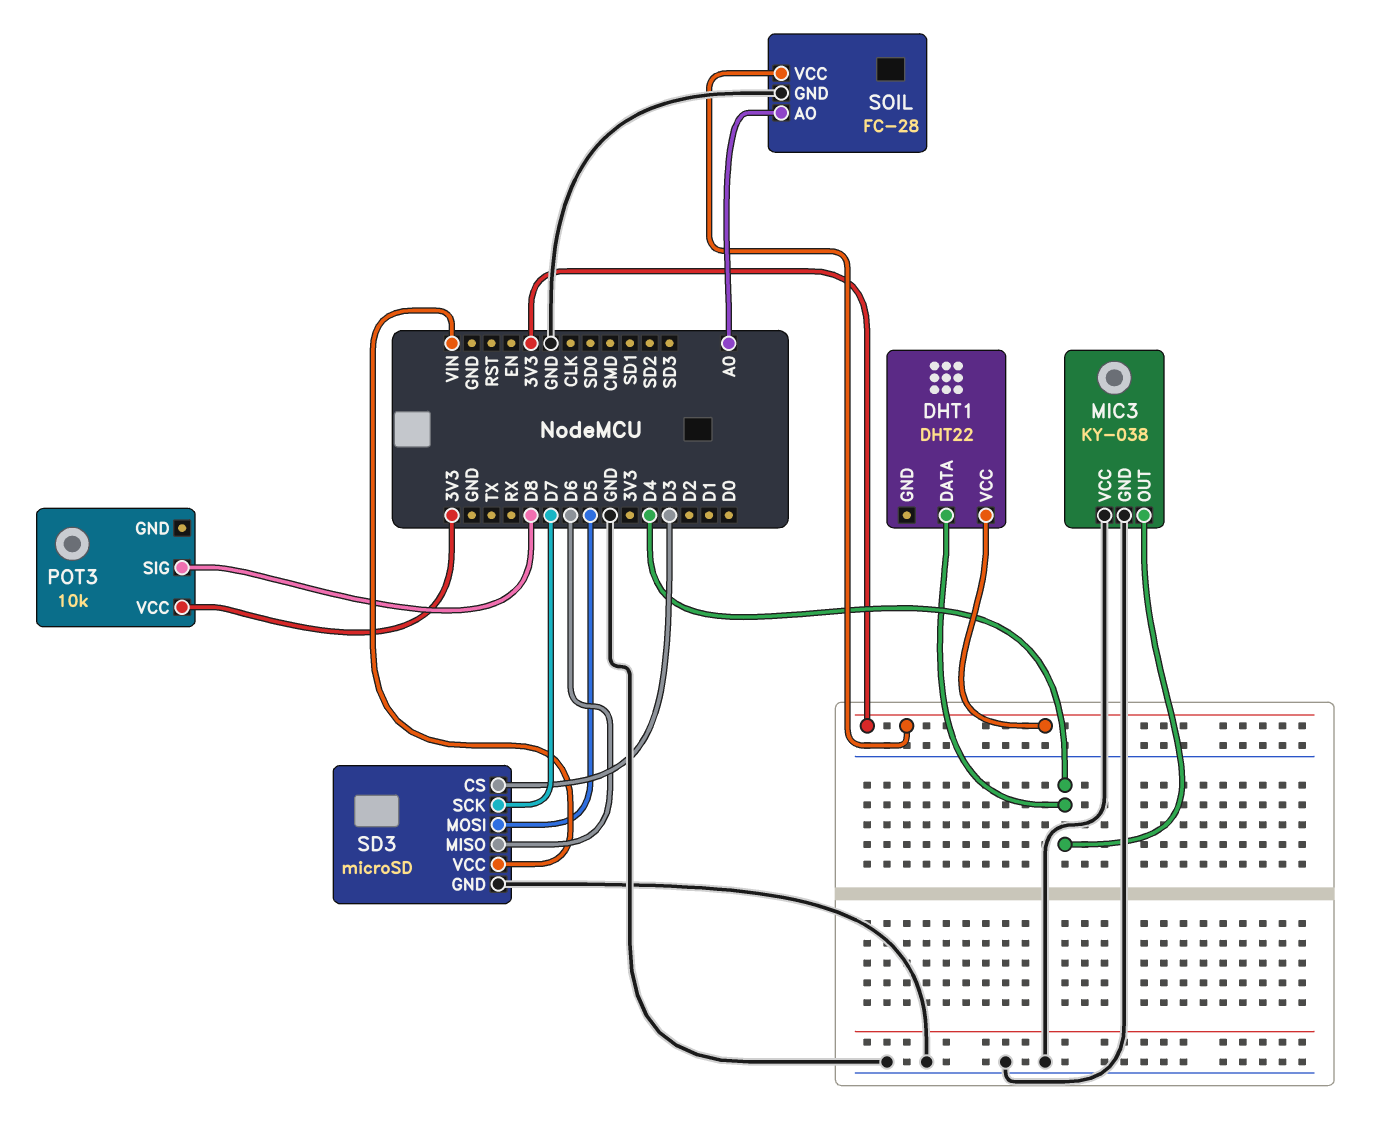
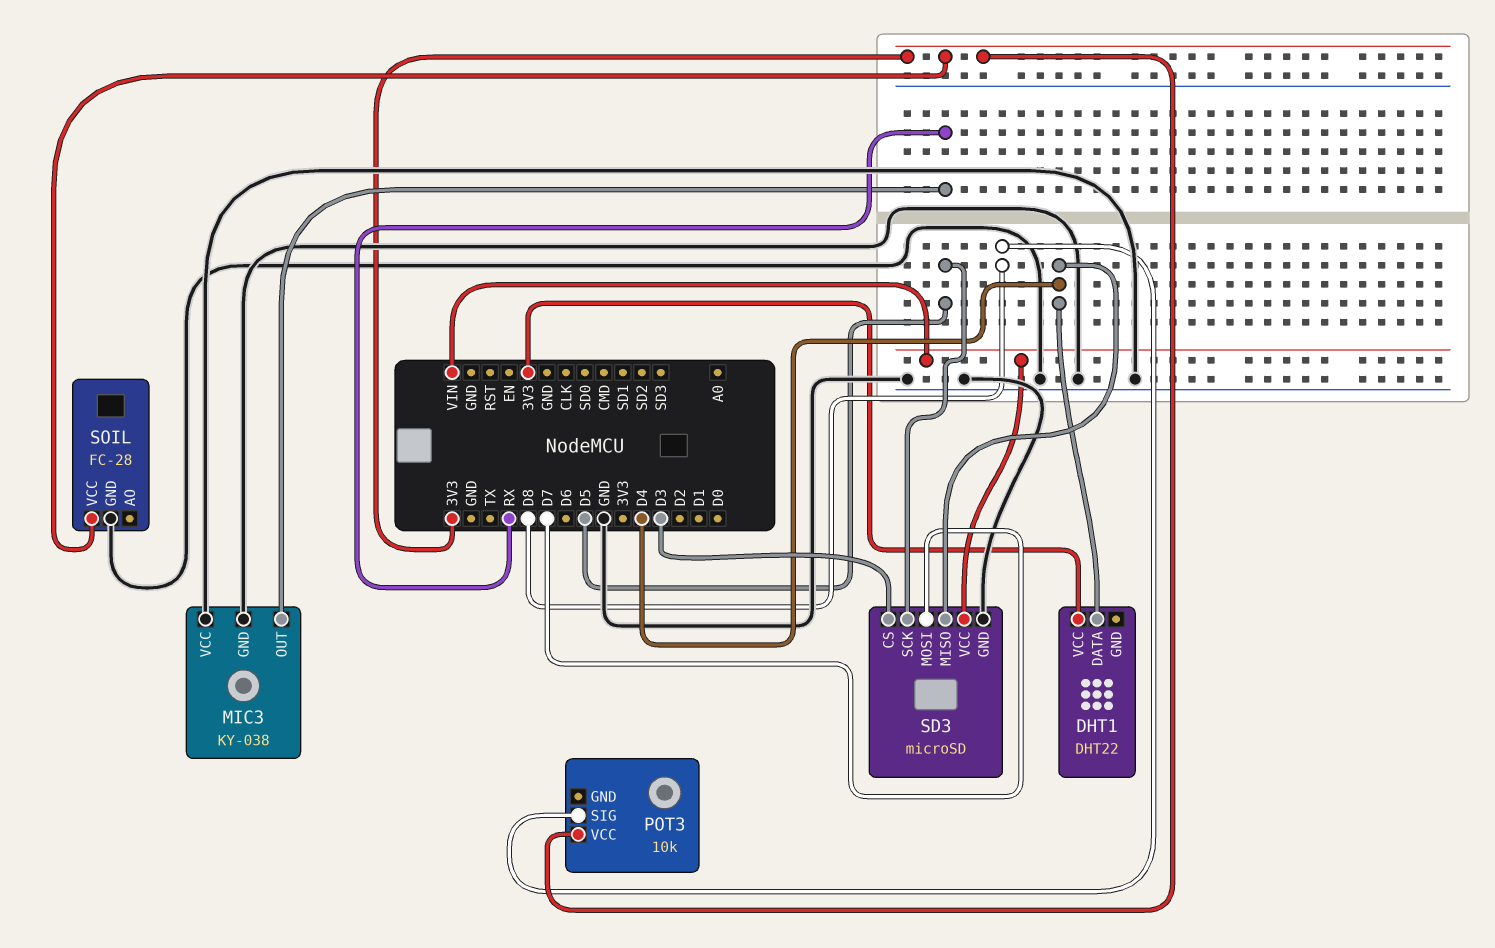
MIC3 pin OUT: D4 -> RX
SD3 pin MISO: D6 -> D4
SD3 pin MOSI: D5 -> D7
SD3 pin SCK: D7 -> D5
SOIL pin AO: A0 -> none

